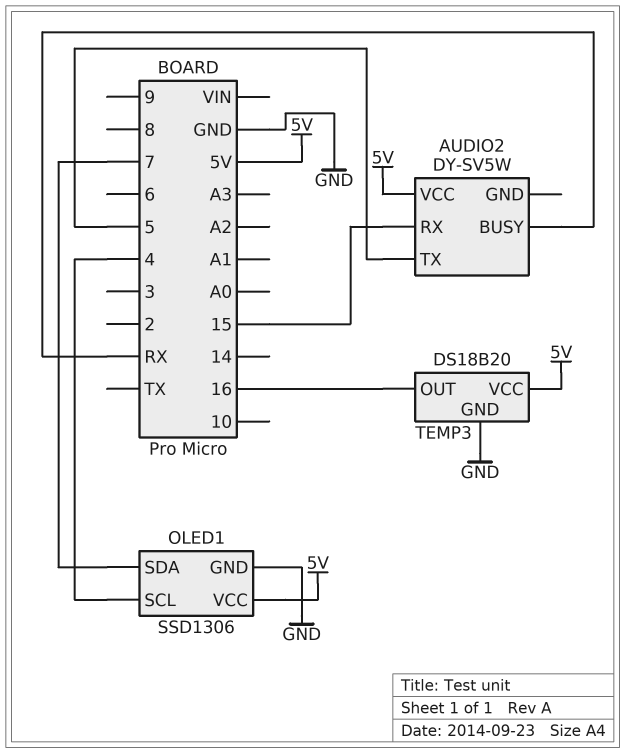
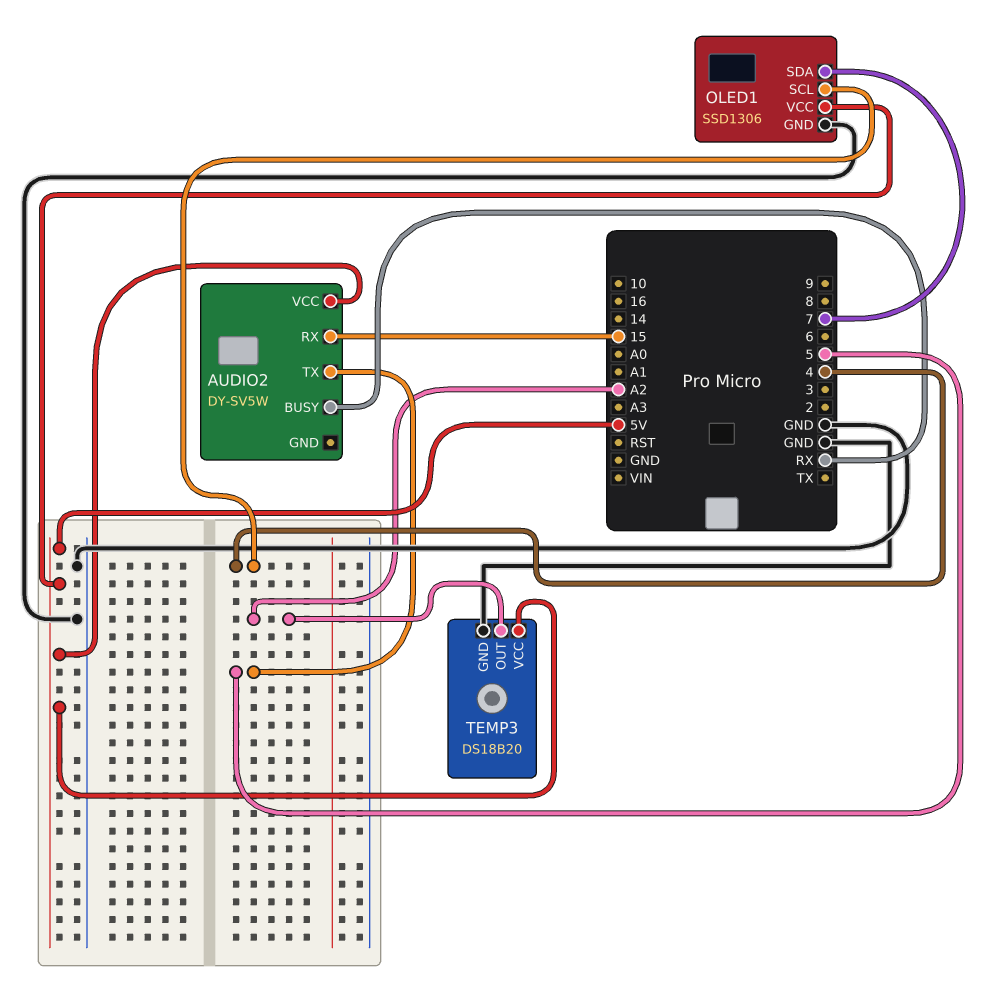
TEMP3 pin OUT: 16 -> A2

